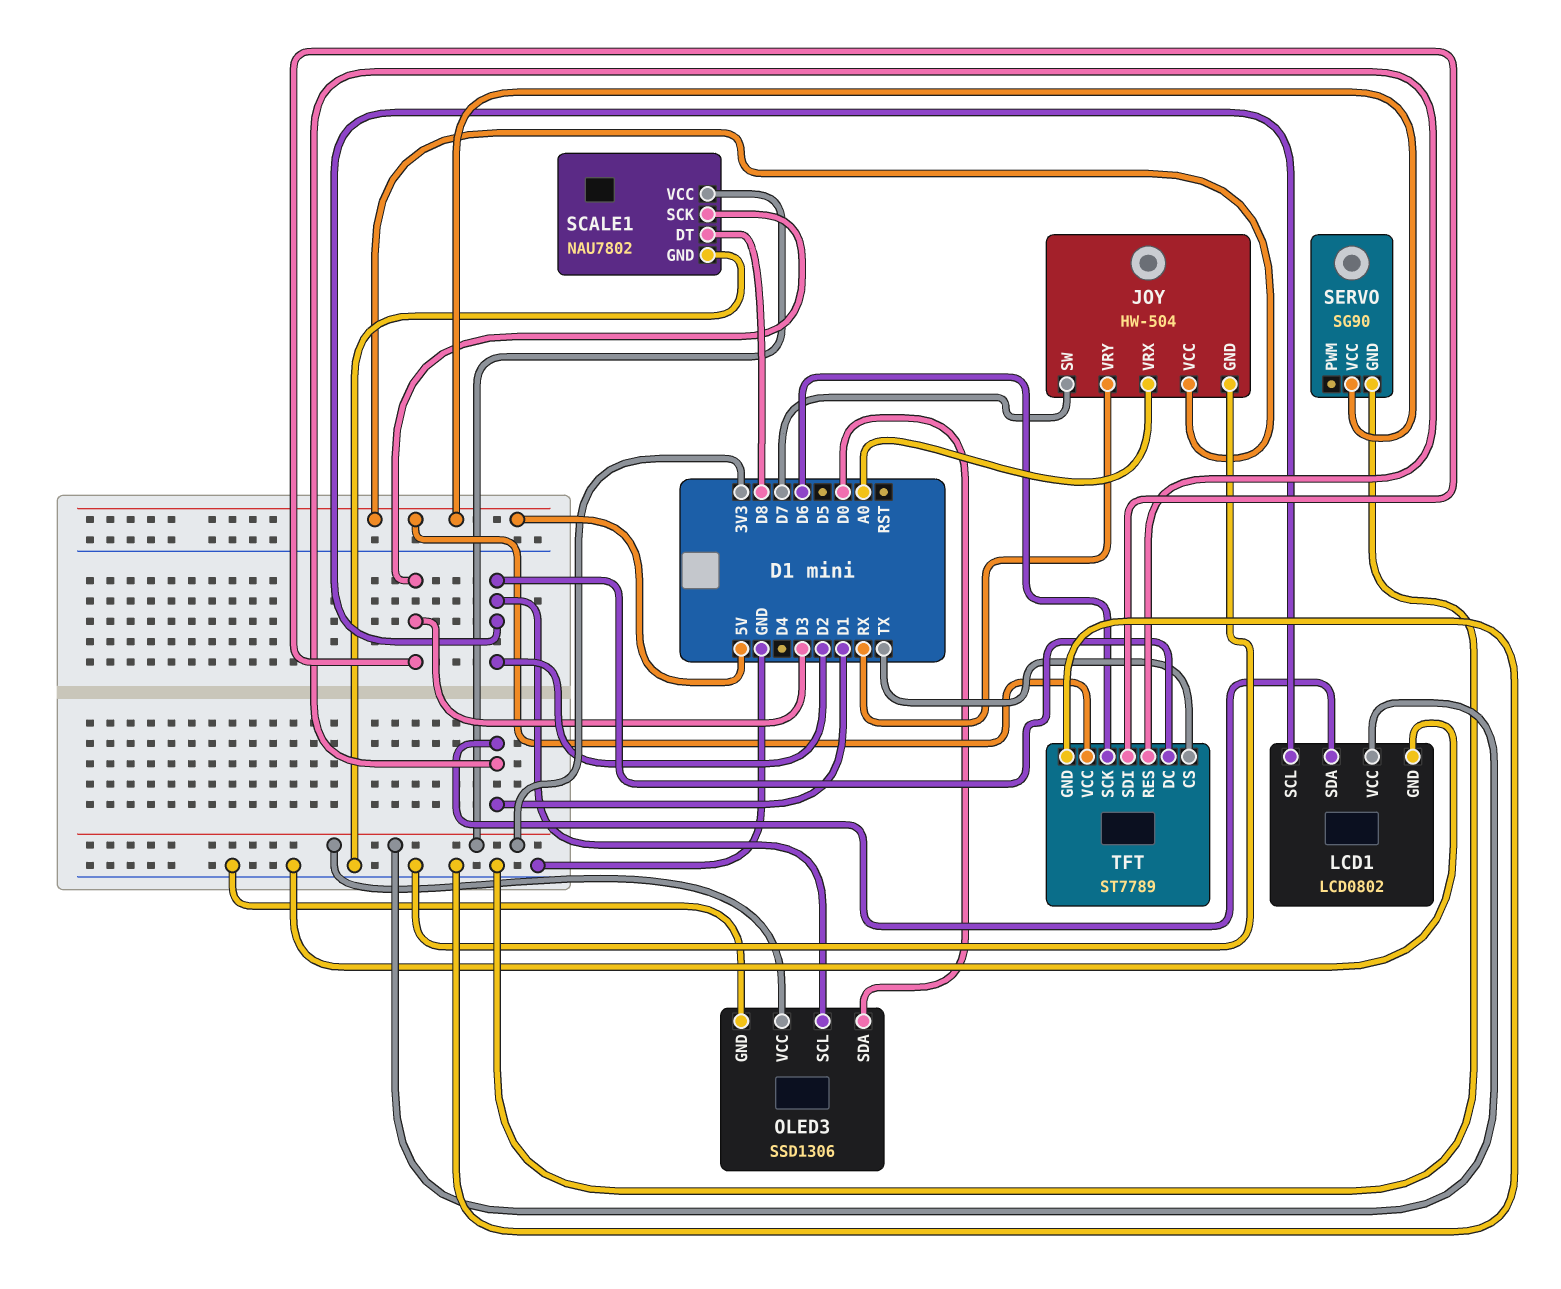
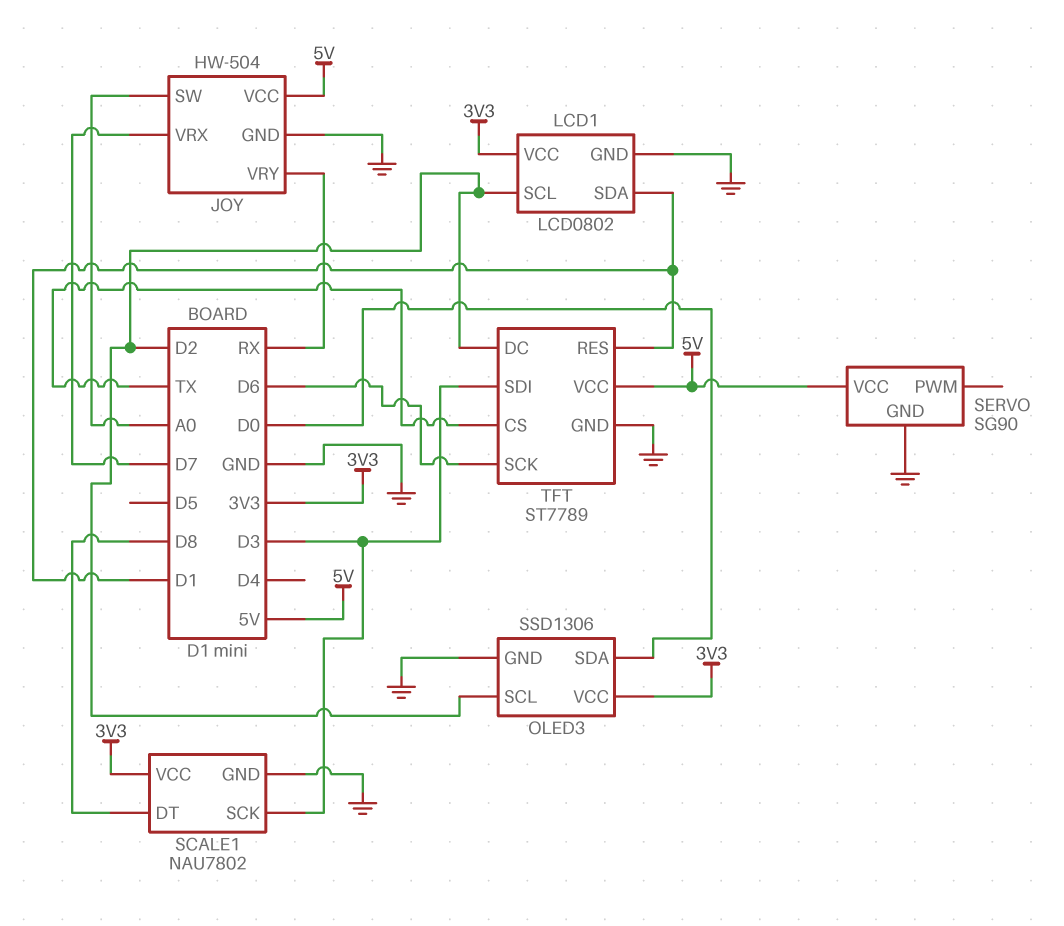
JOY pin SW: D7 -> A0
JOY pin VRX: A0 -> D7

